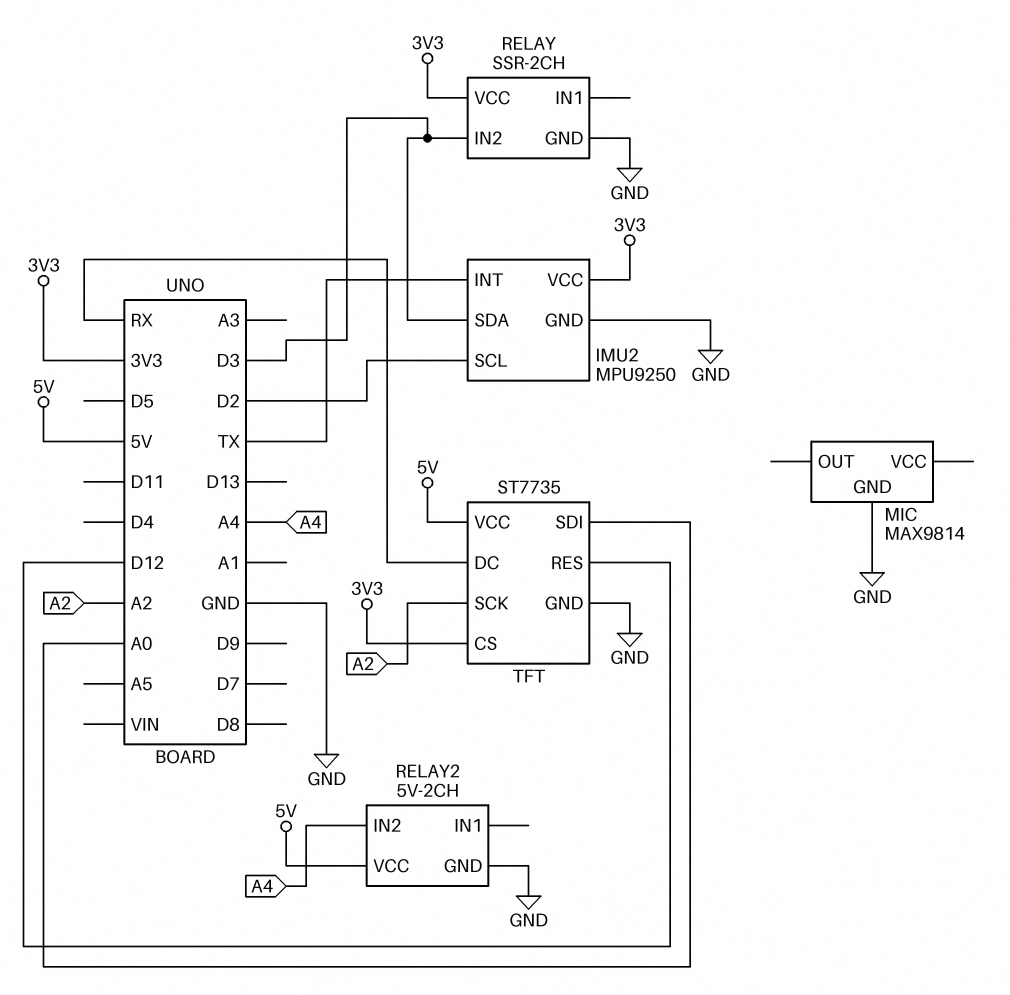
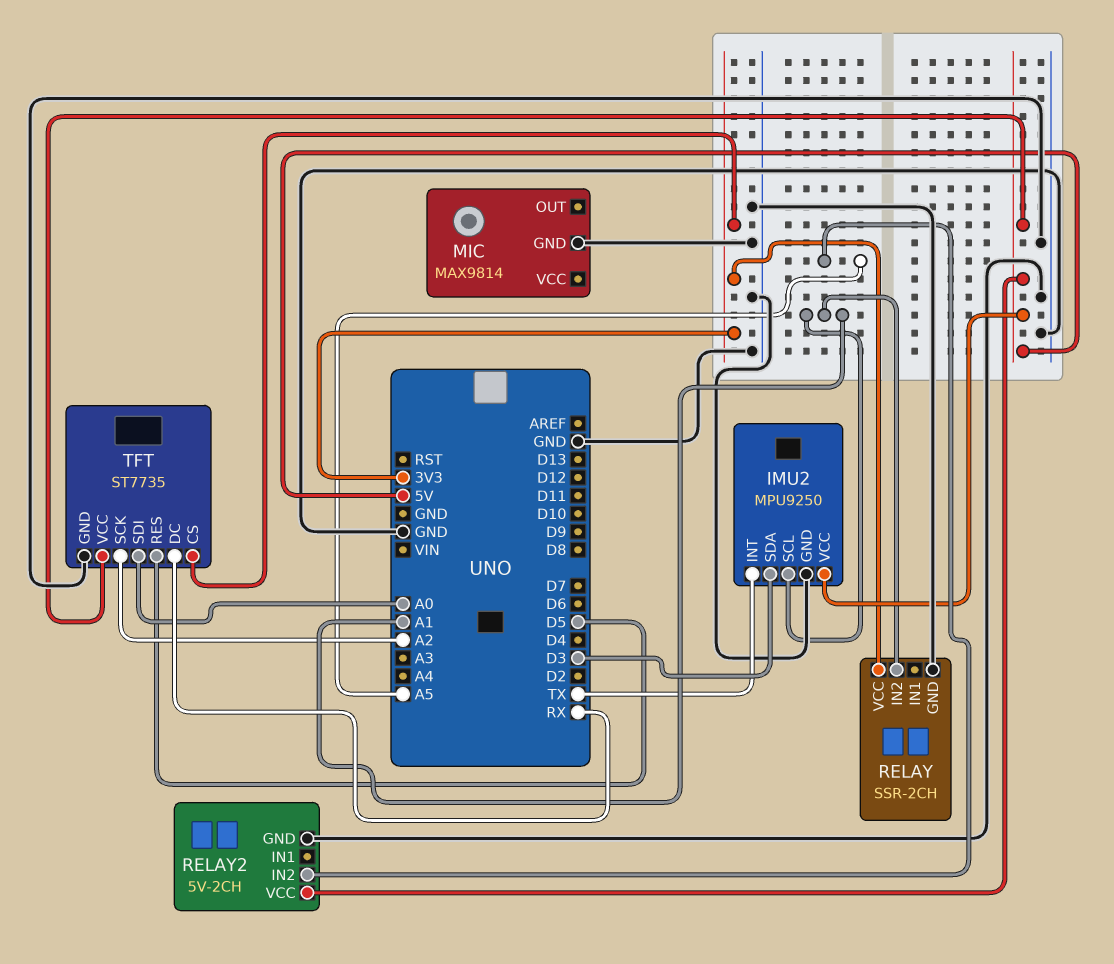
IMU2 pin SCL: D2 -> A1
IMU2 pin VCC: 3V3 -> 5V
RELAY pin IN2: D3 -> A1
RELAY2 pin IN2: A4 -> A5
TFT pin RES: D12 -> D5

